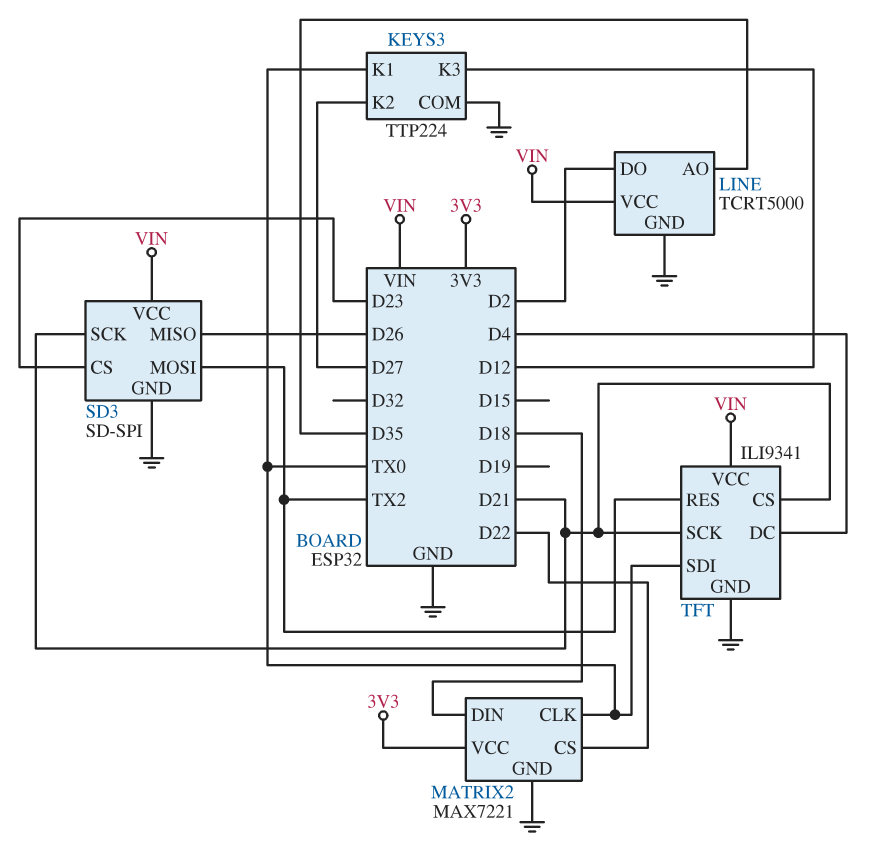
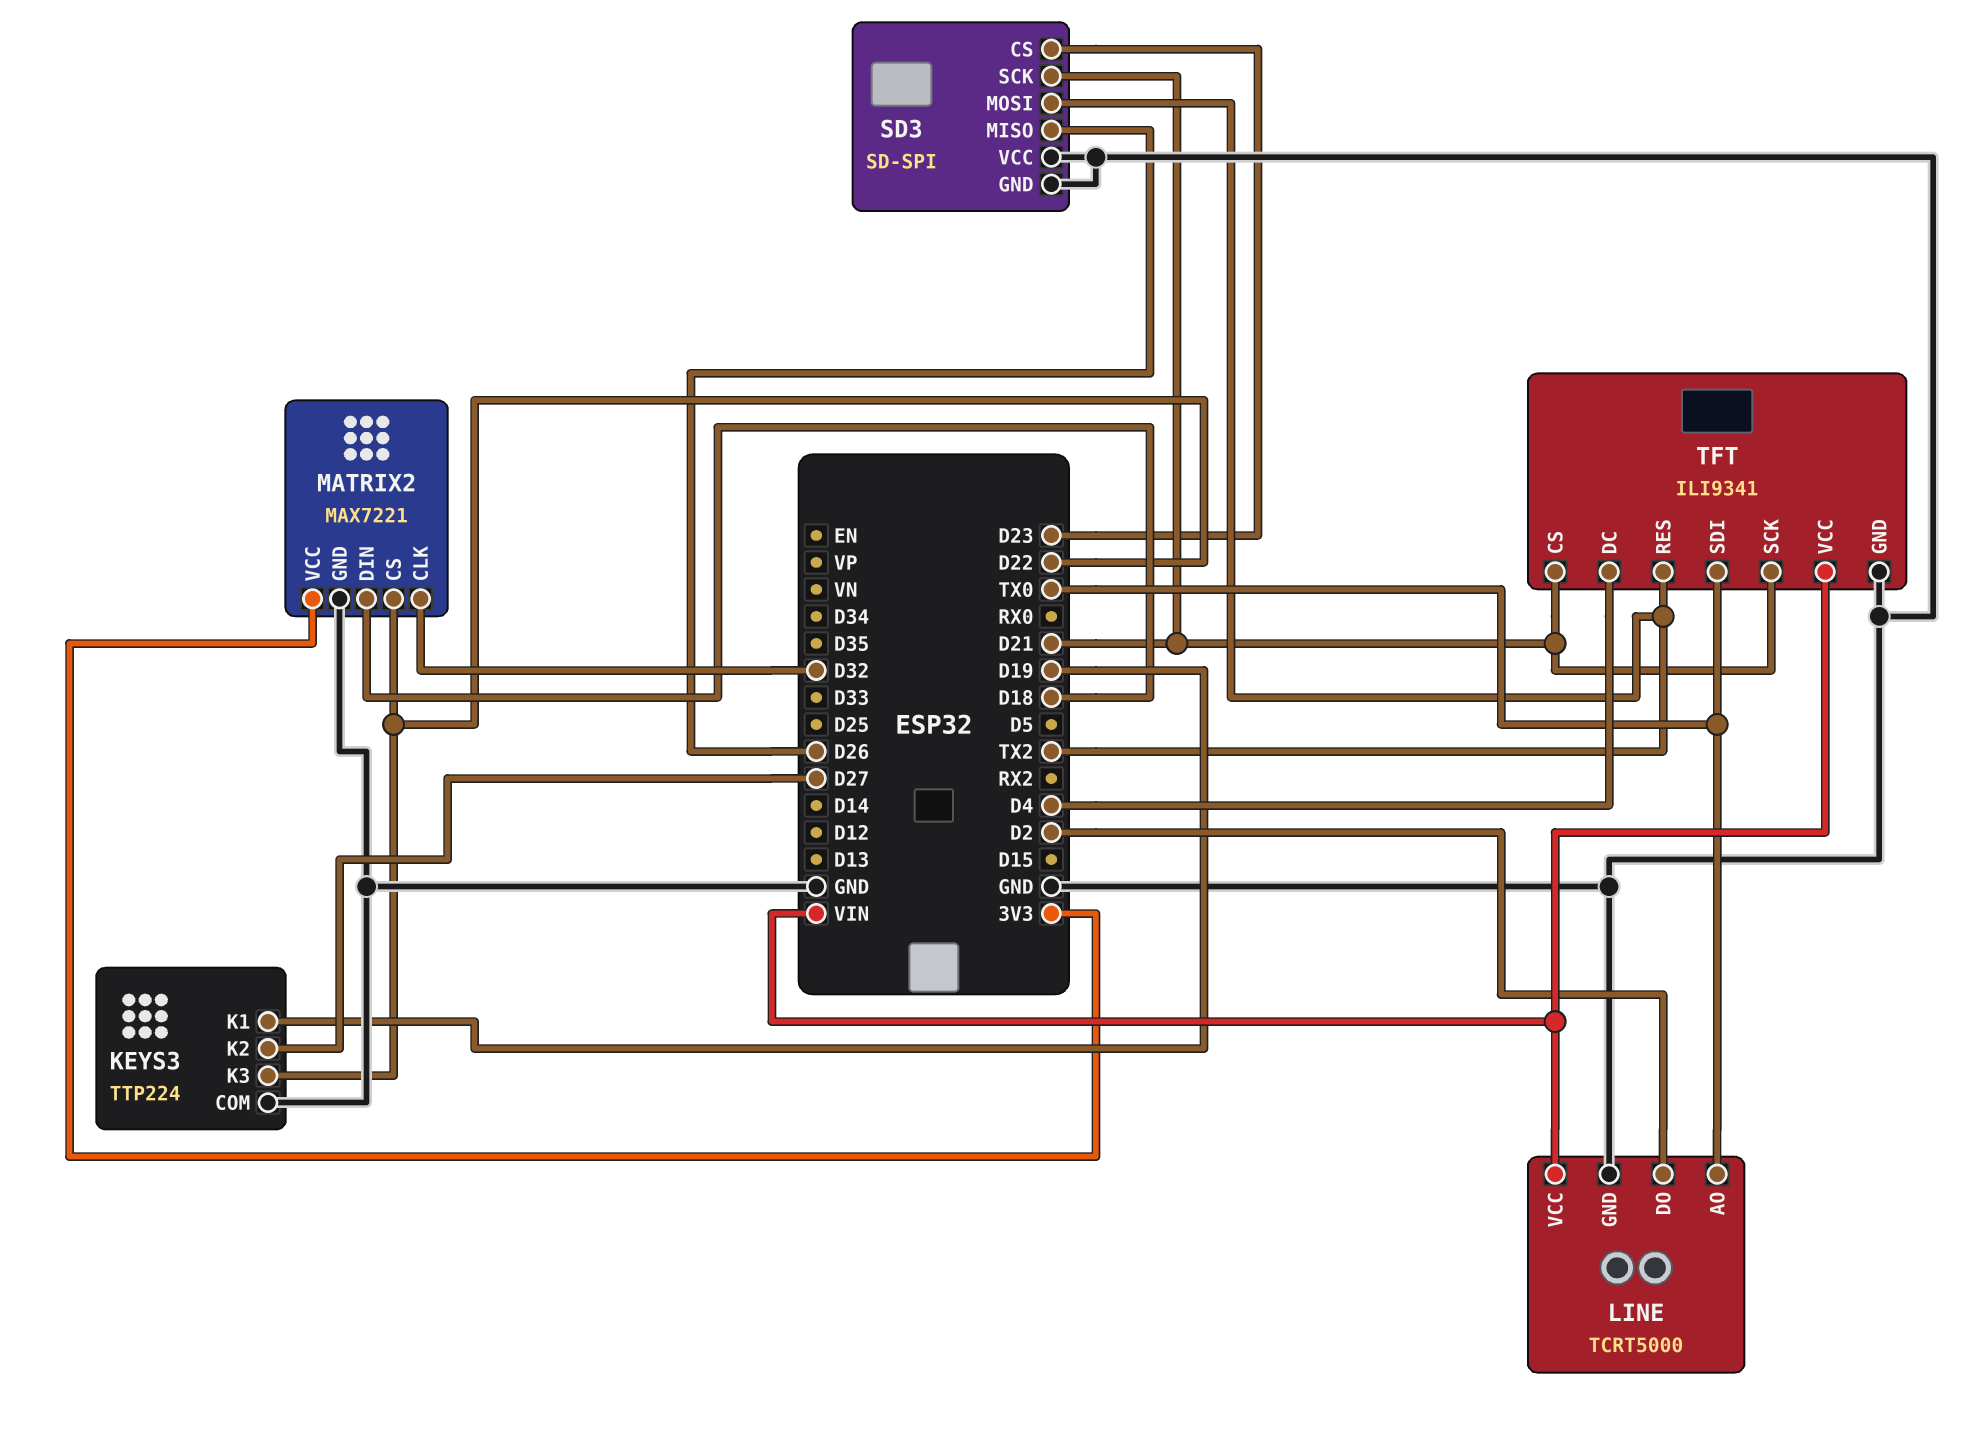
KEYS3 pin K1: TX0 -> D19
KEYS3 pin K3: D12 -> D22
LINE pin AO: D35 -> TX0
MATRIX2 pin CLK: TX0 -> D32
SD3 pin VCC: VIN -> GND

